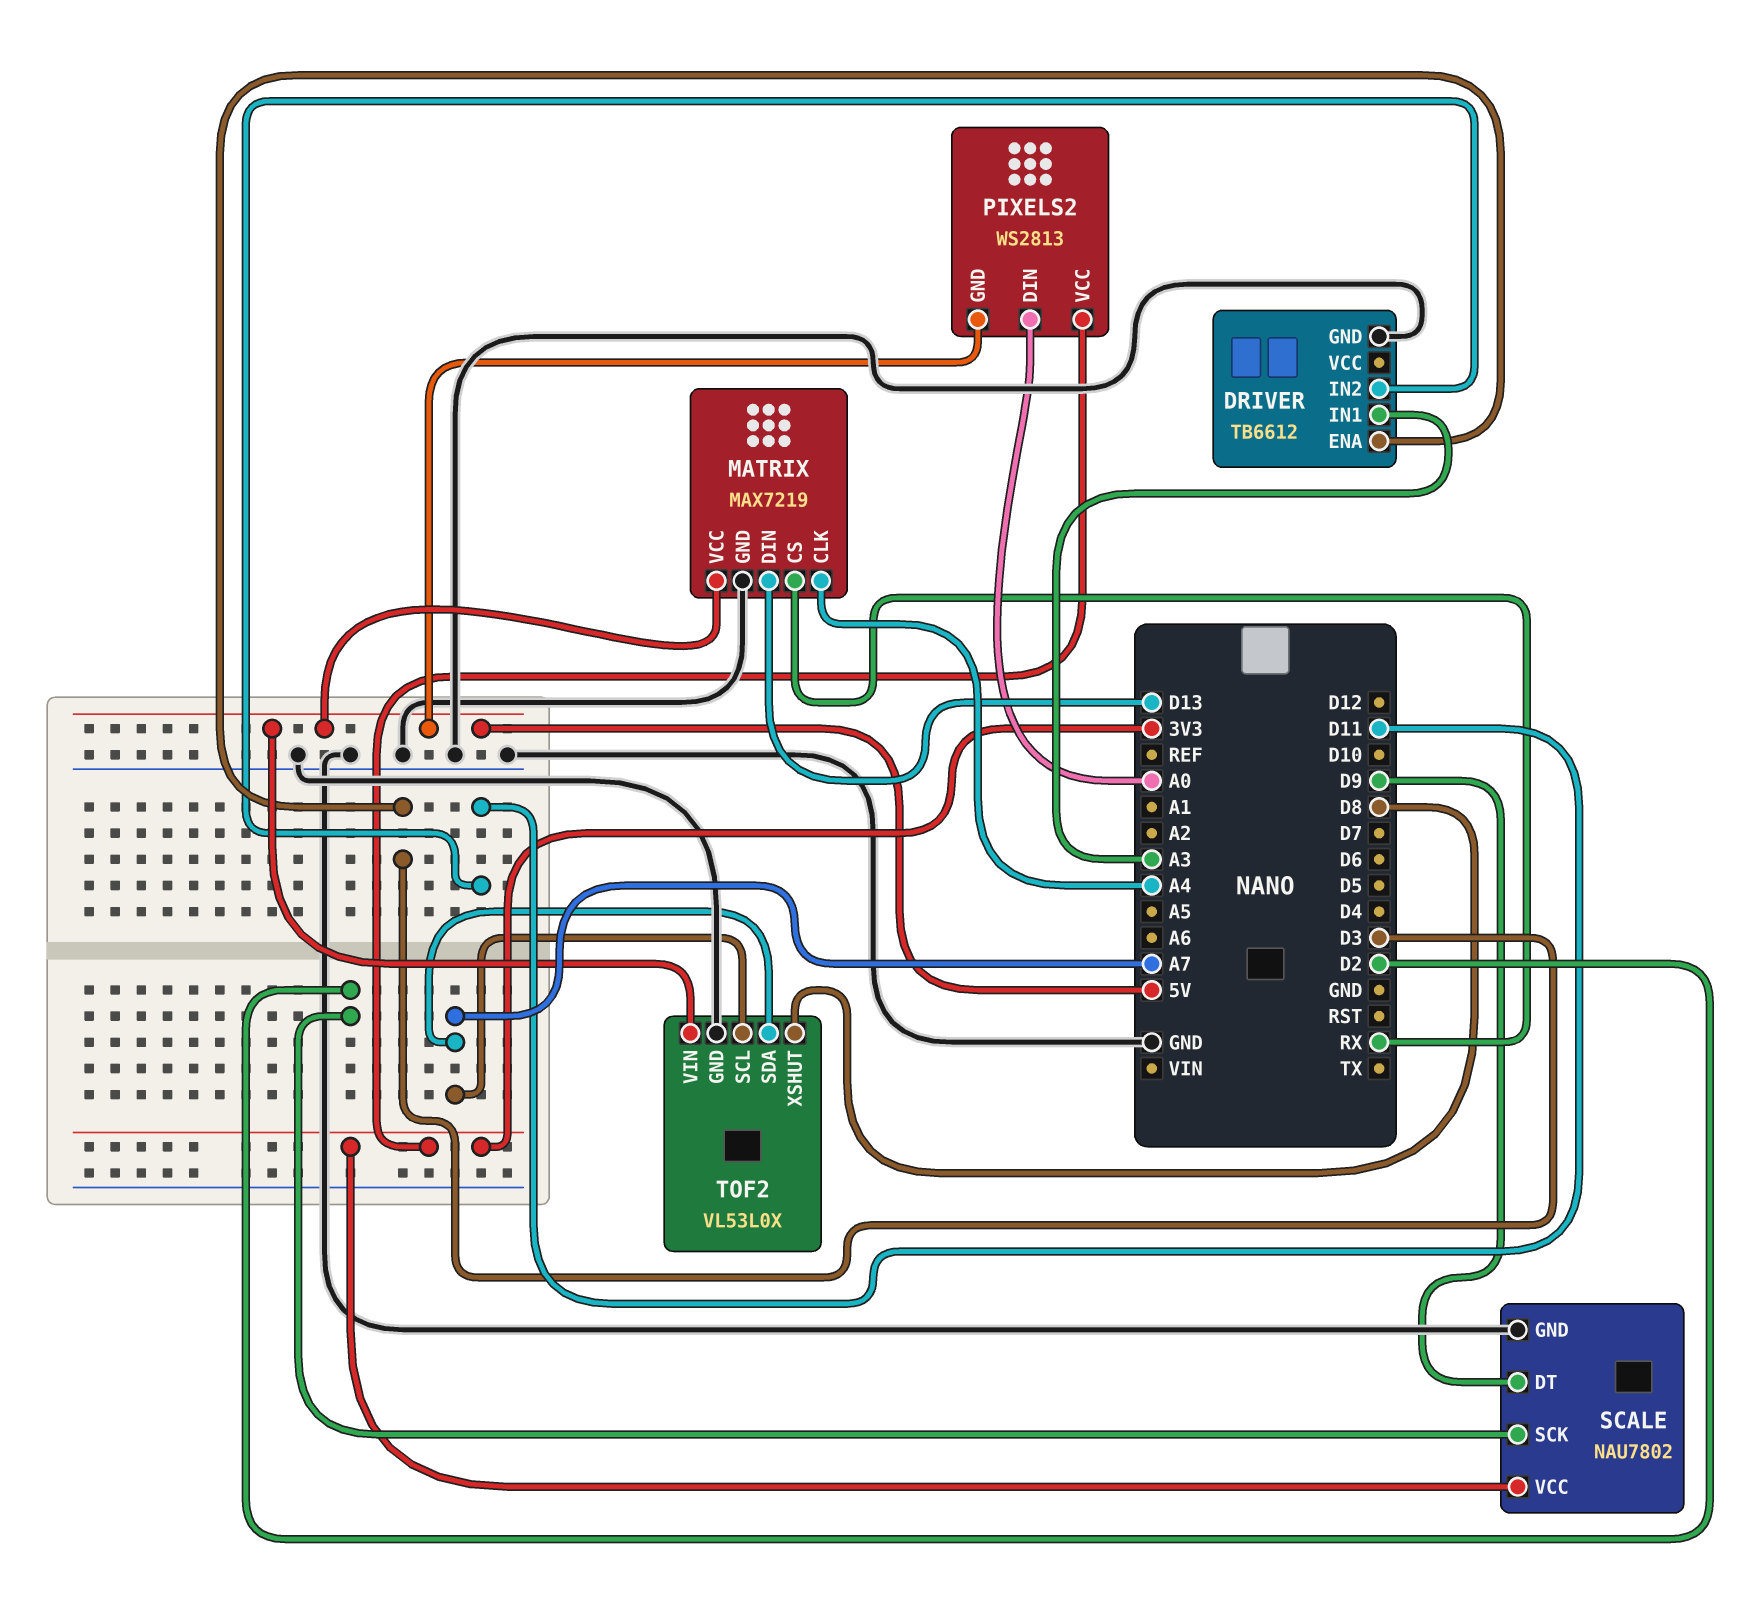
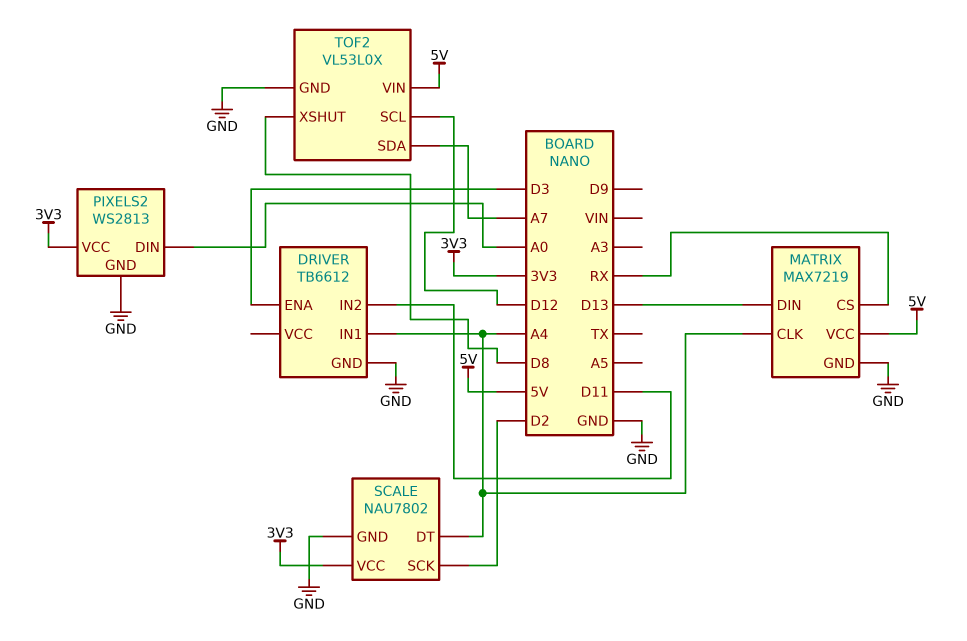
DRIVER pin IN1: A3 -> A4
PIXELS2 pin GND: 5V -> GND
SCALE pin DT: D9 -> A4
TOF2 pin SCL: A7 -> D12

